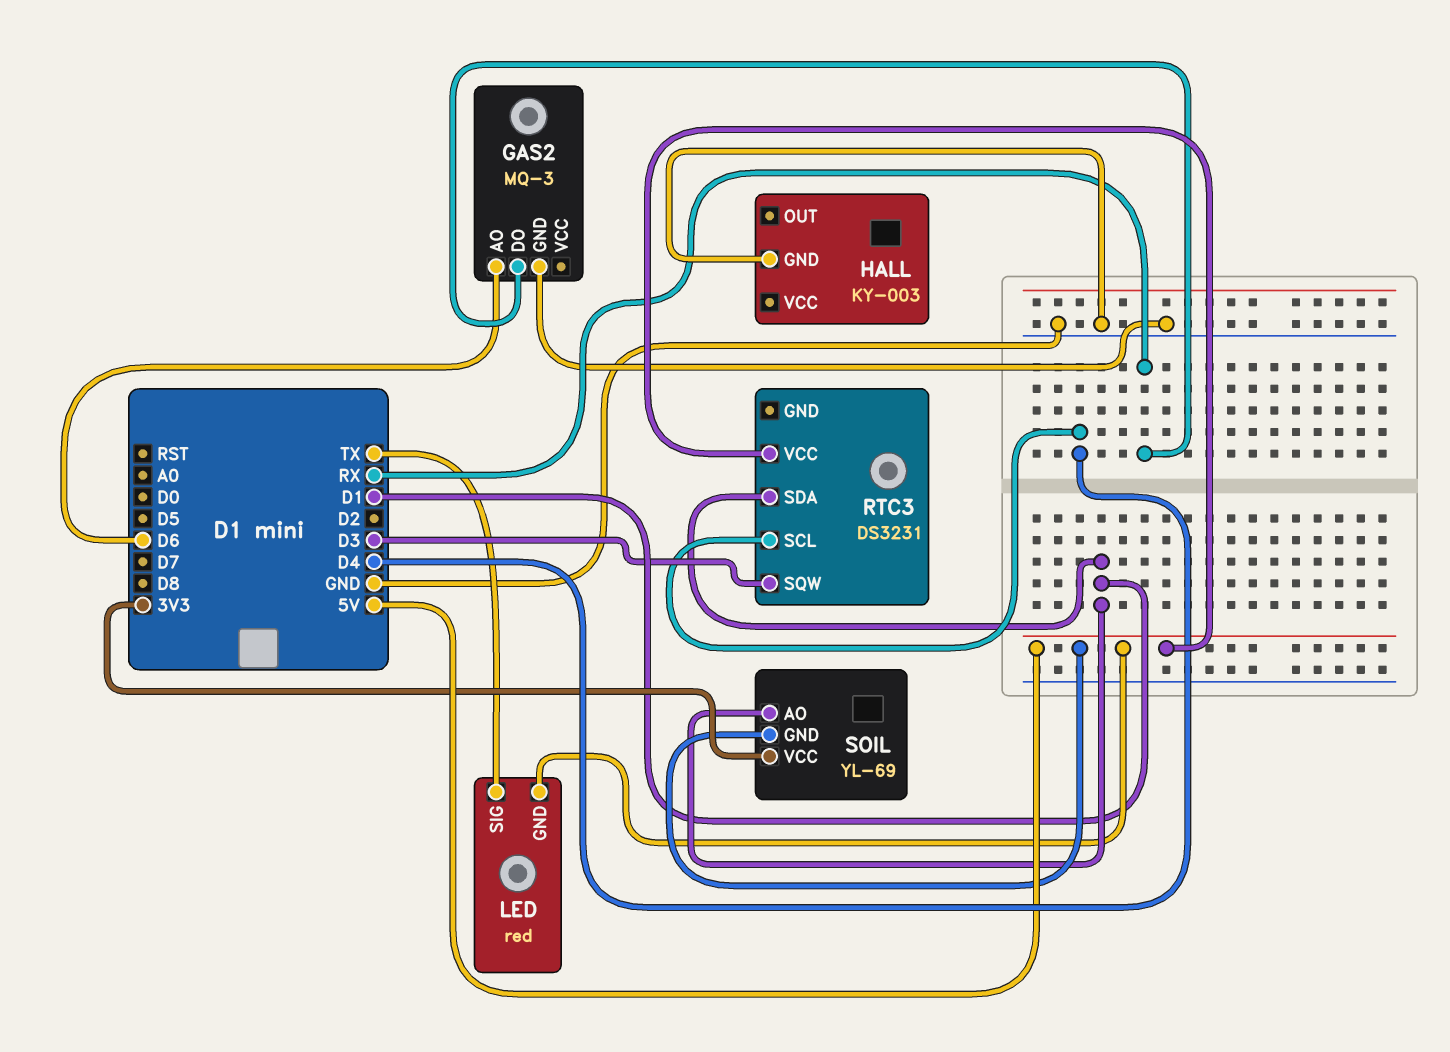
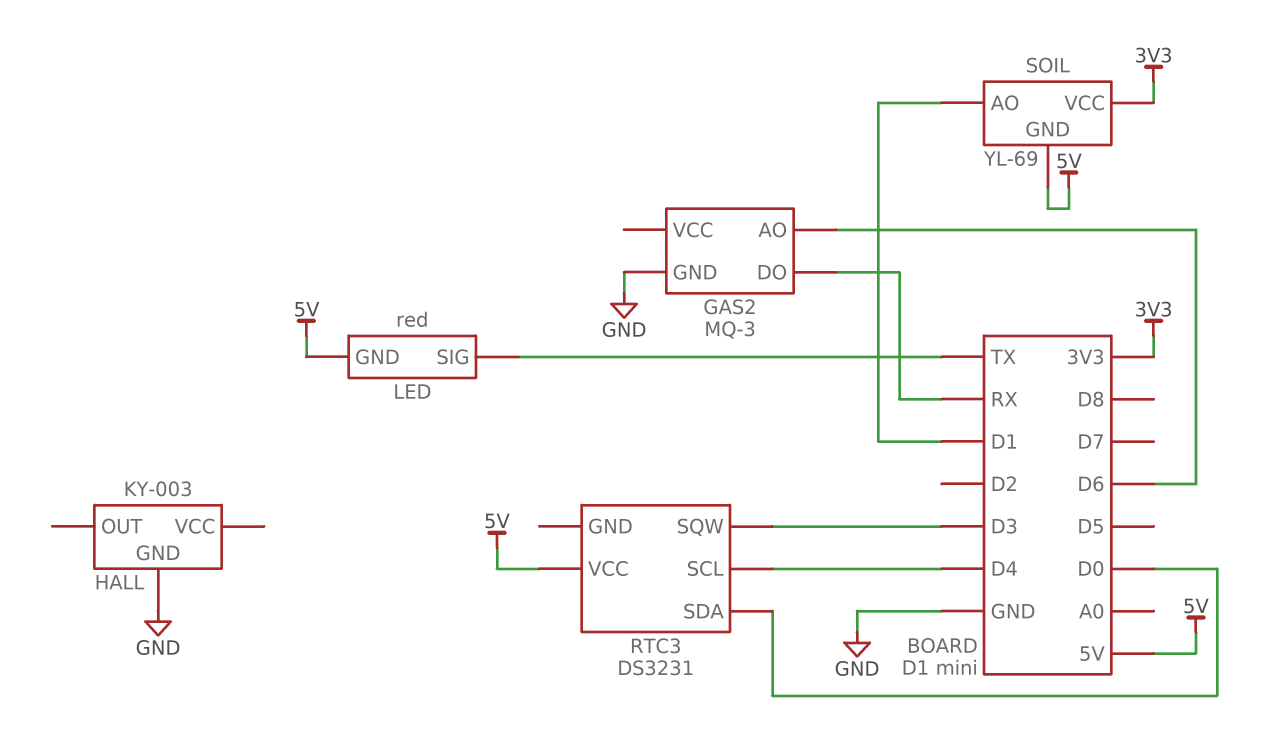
RTC3 pin SDA: D1 -> D0

